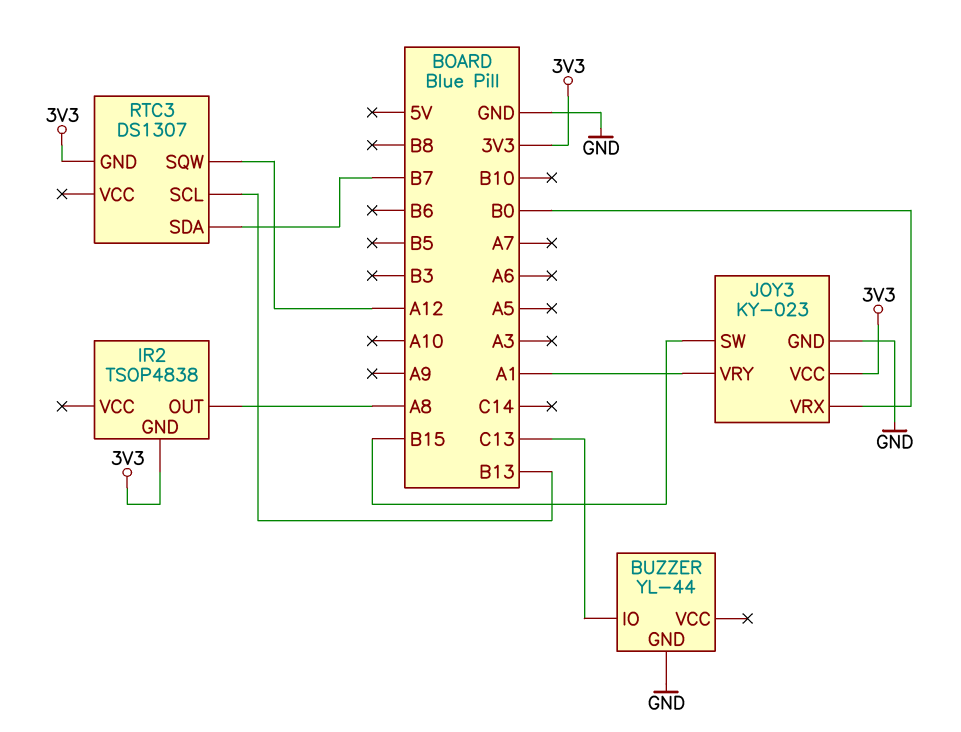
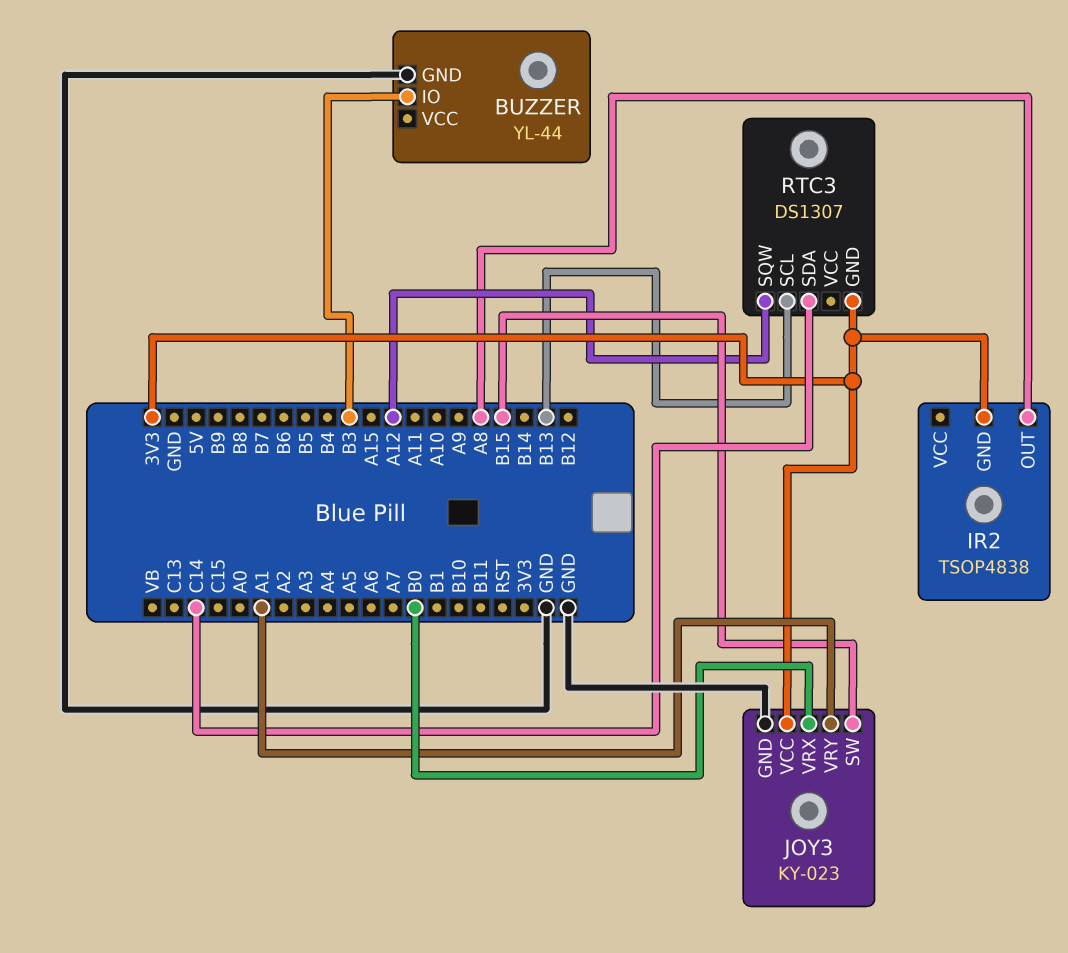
BUZZER pin IO: C13 -> B3
RTC3 pin SDA: B7 -> C14

